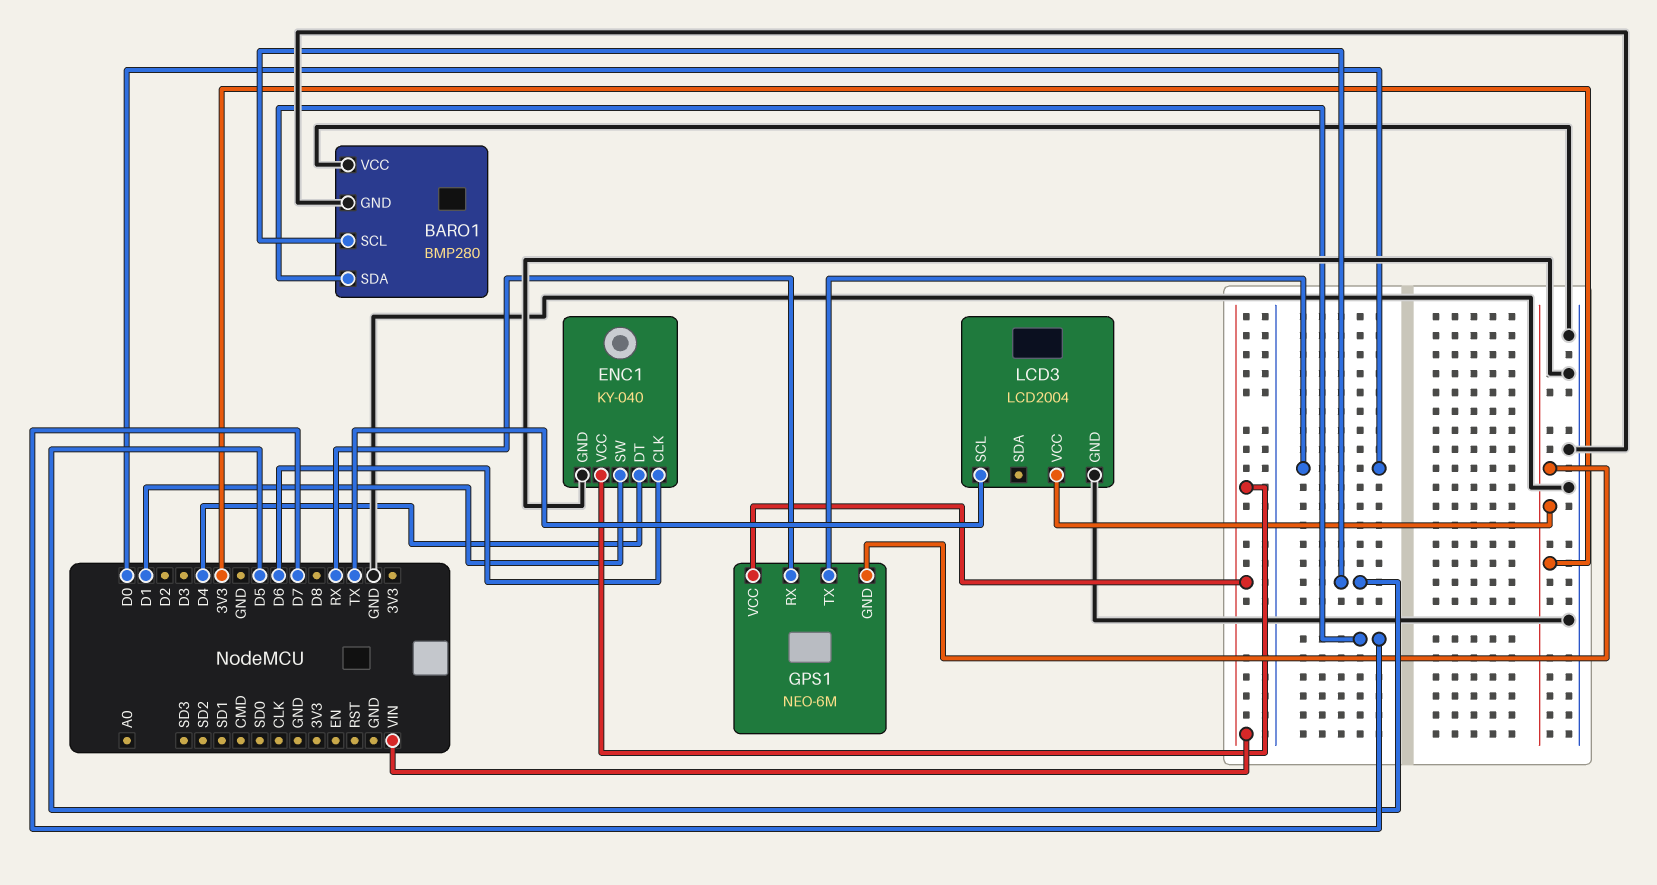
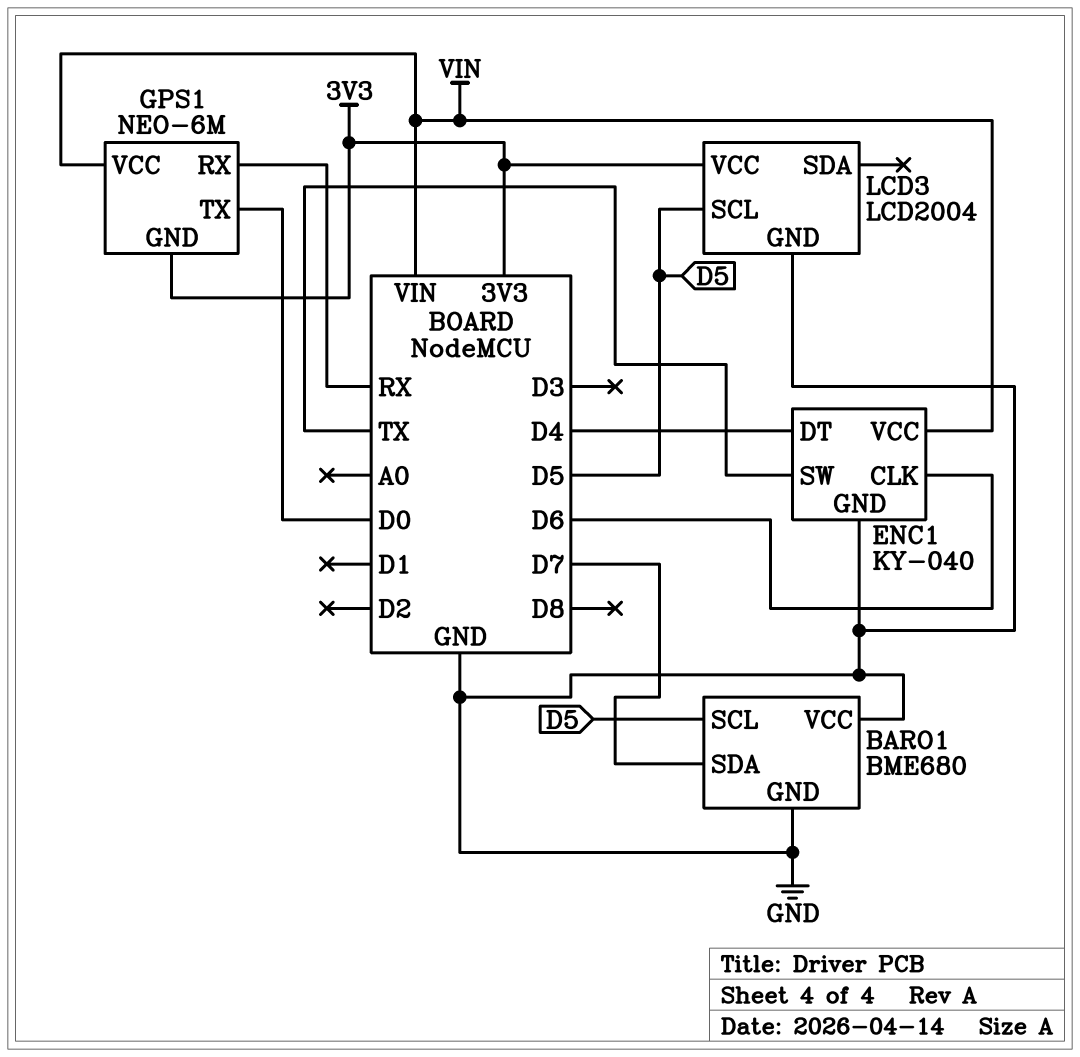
BARO1: BMP280 -> BME680
ENC1 pin SW: D1 -> TX
LCD3 pin SCL: TX -> D5

